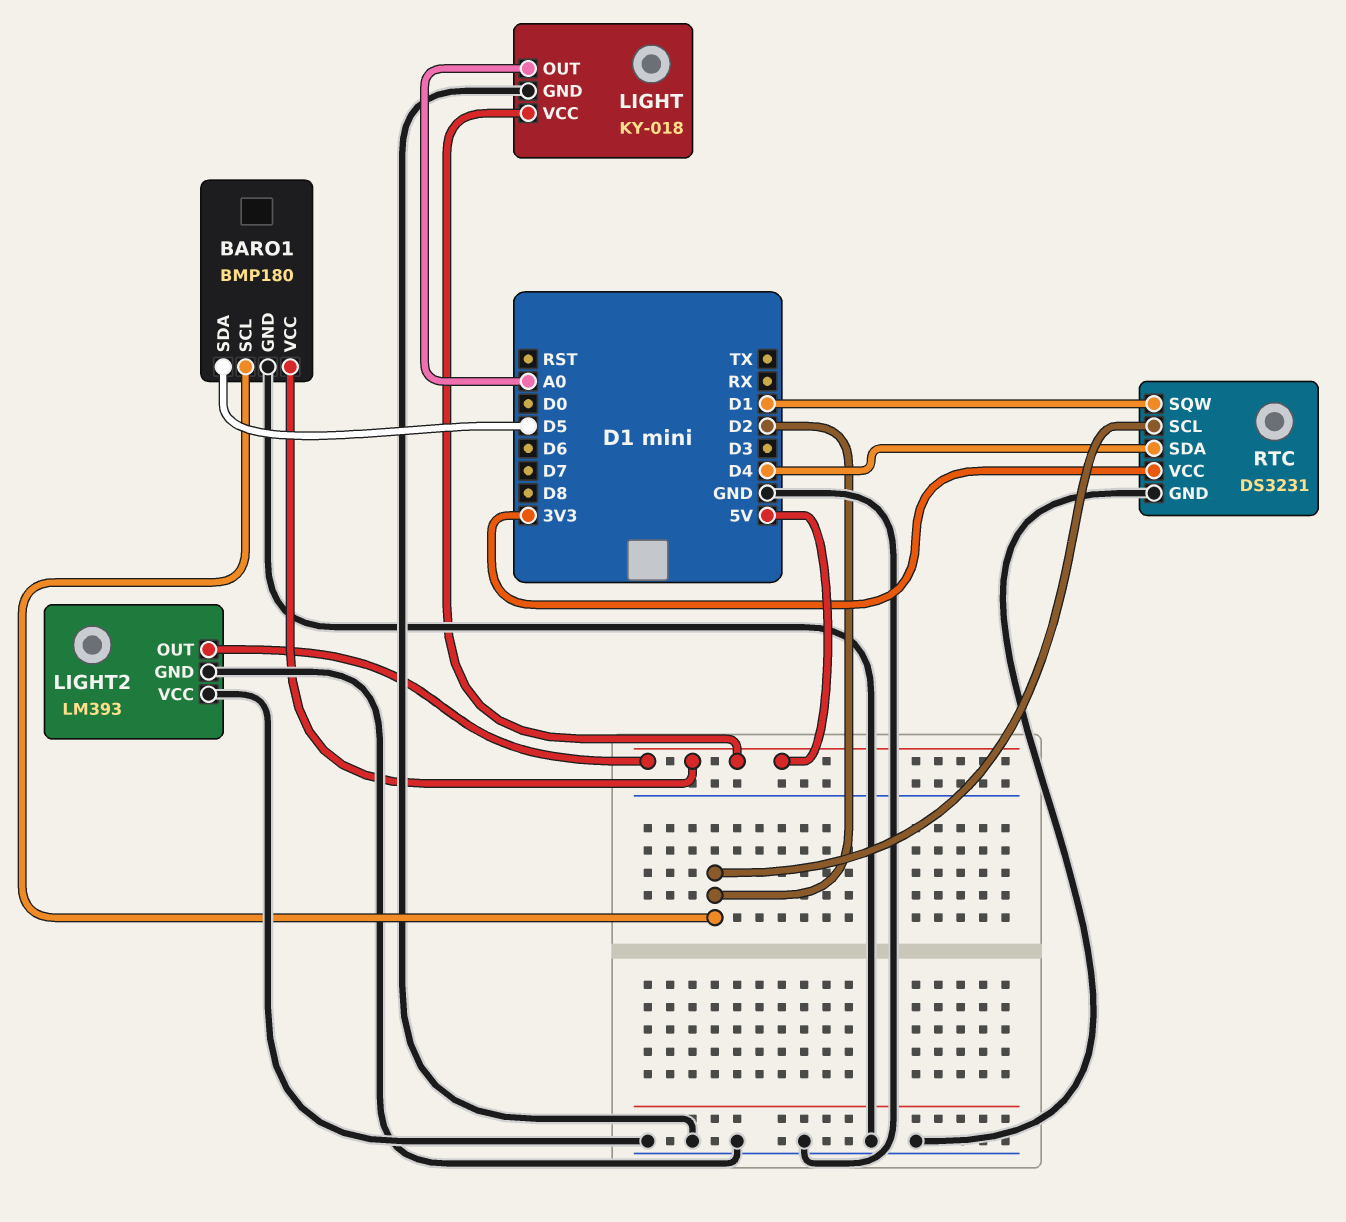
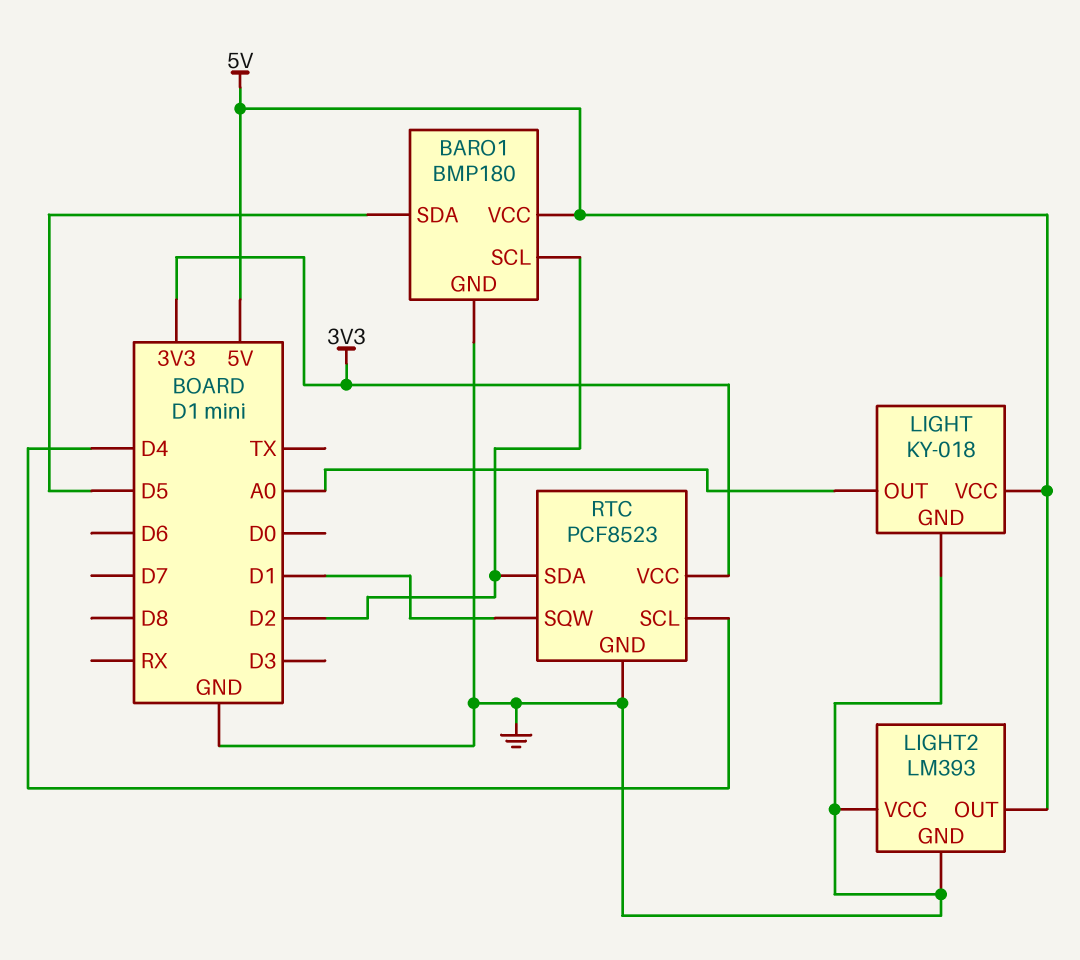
RTC: DS3231 -> PCF8523
RTC pin SCL: D2 -> D4
RTC pin SDA: D4 -> D2

